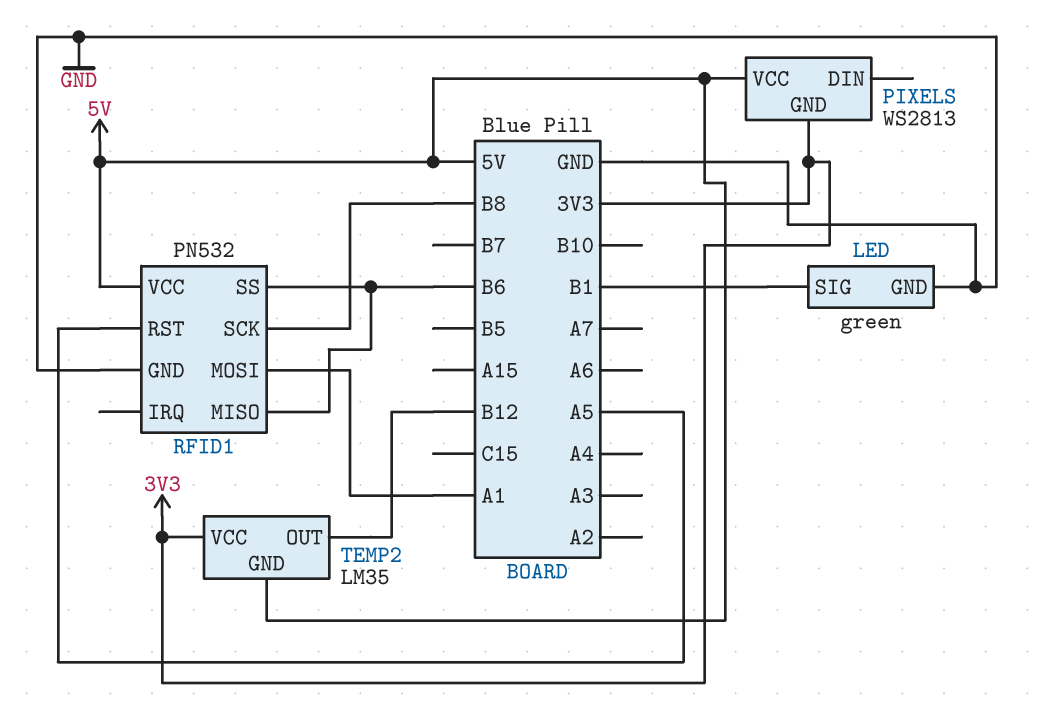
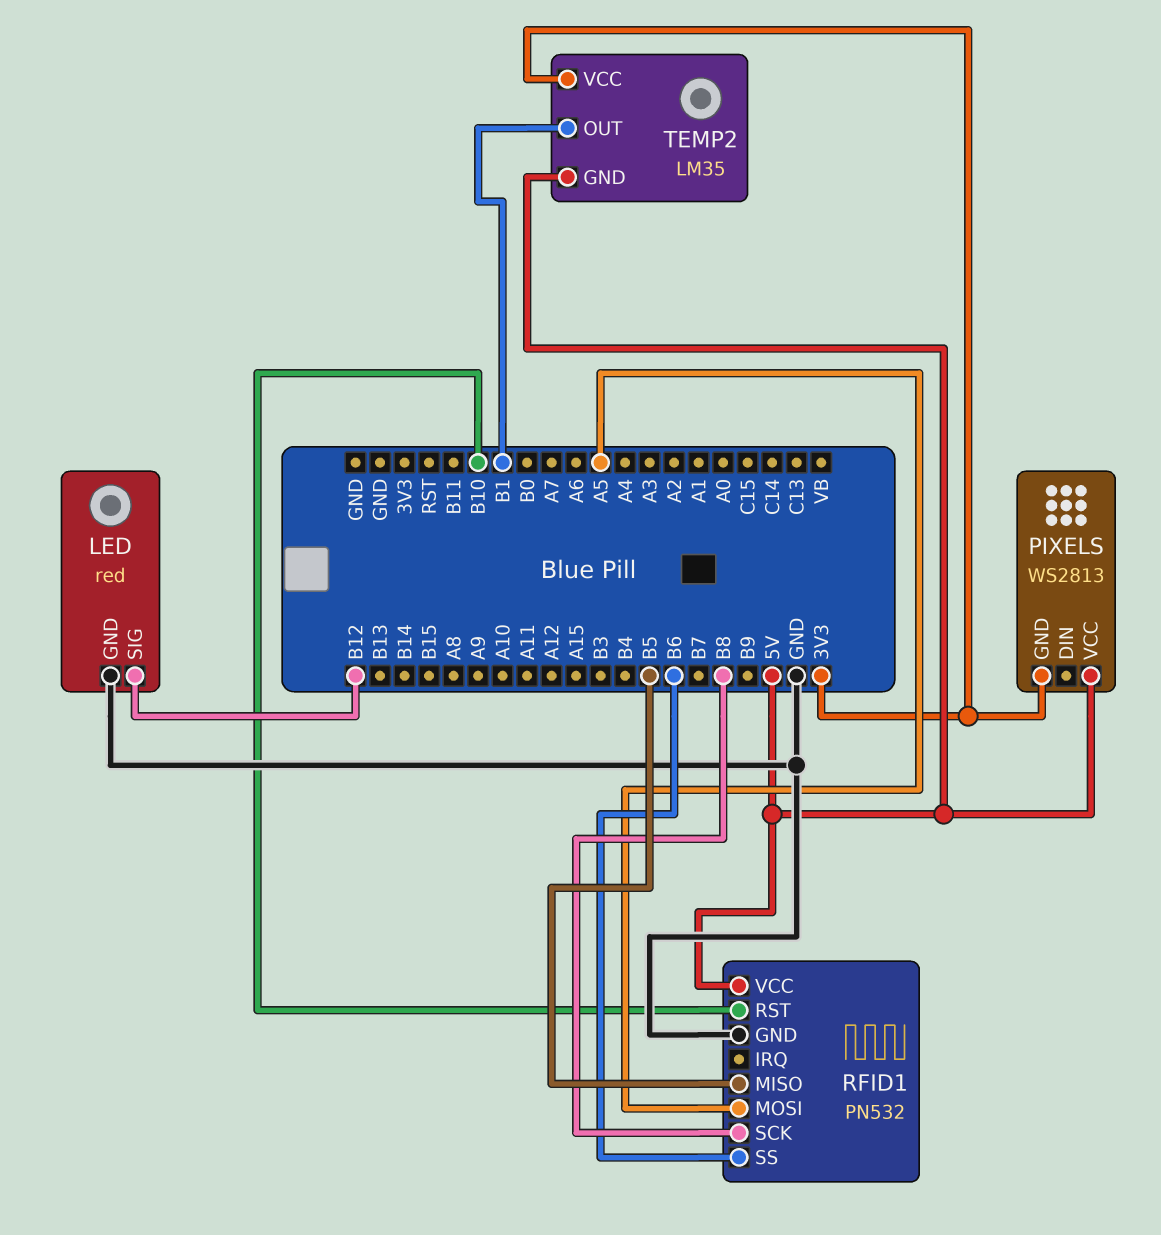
LED: green -> red
LED pin SIG: B1 -> B12
RFID1 pin MISO: B6 -> B5
RFID1 pin MOSI: A1 -> A5
RFID1 pin RST: A5 -> B10
TEMP2 pin OUT: B12 -> B1

